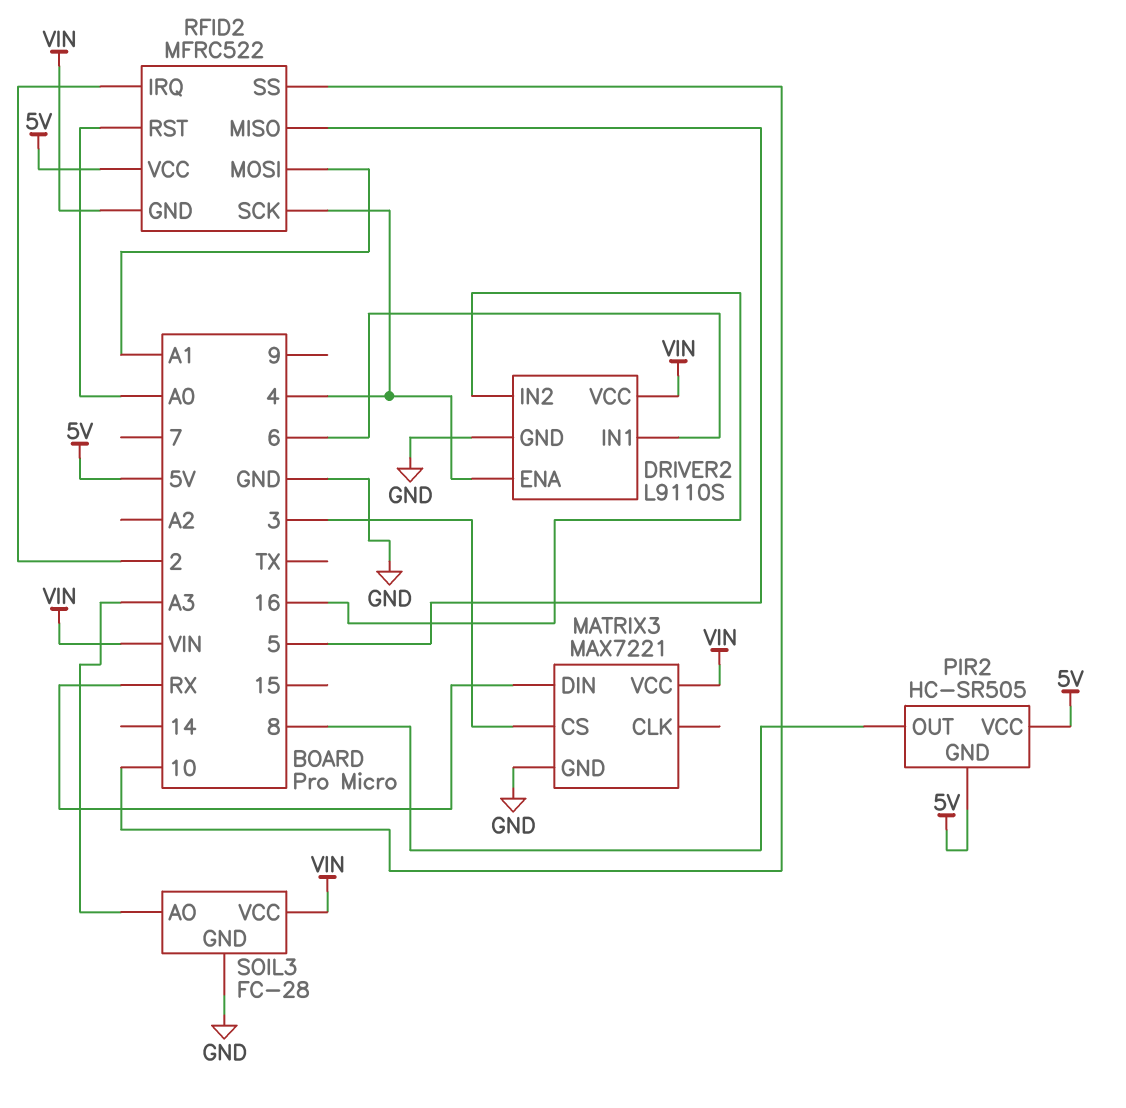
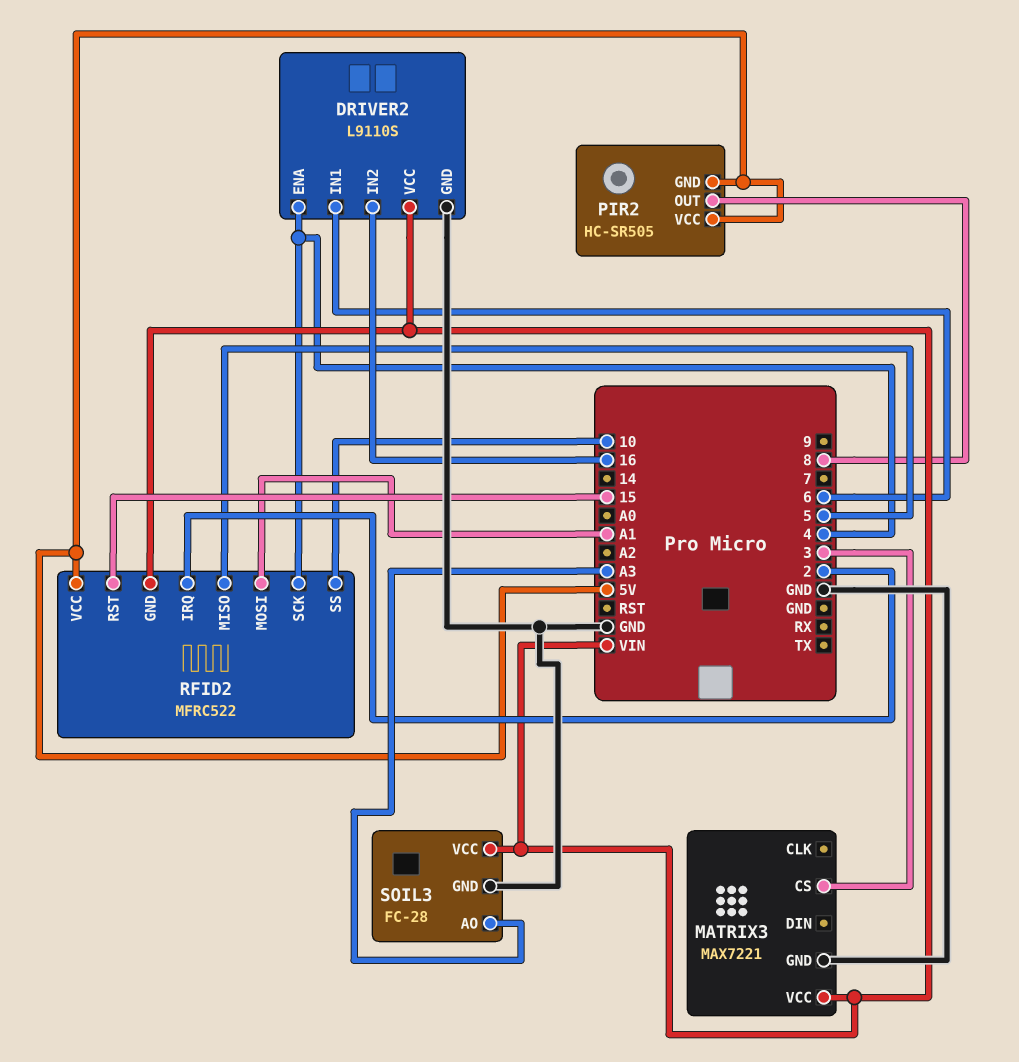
MATRIX3 pin DIN: RX -> none
RFID2 pin RST: A0 -> 15

